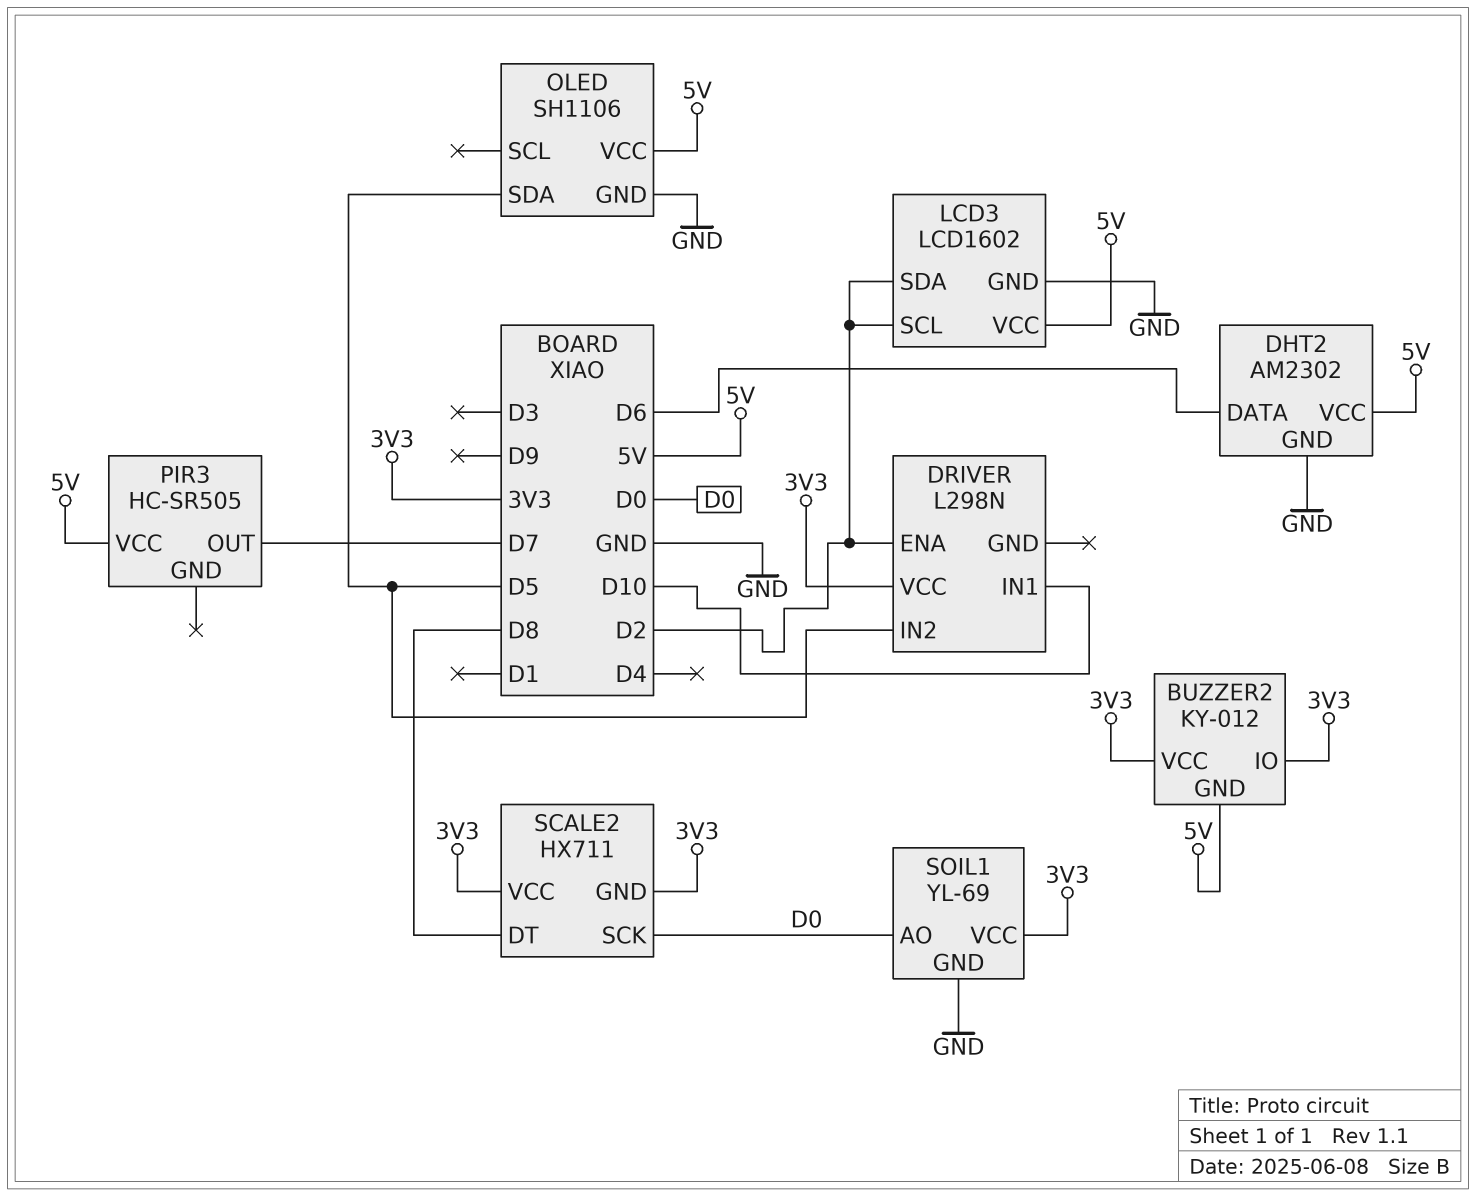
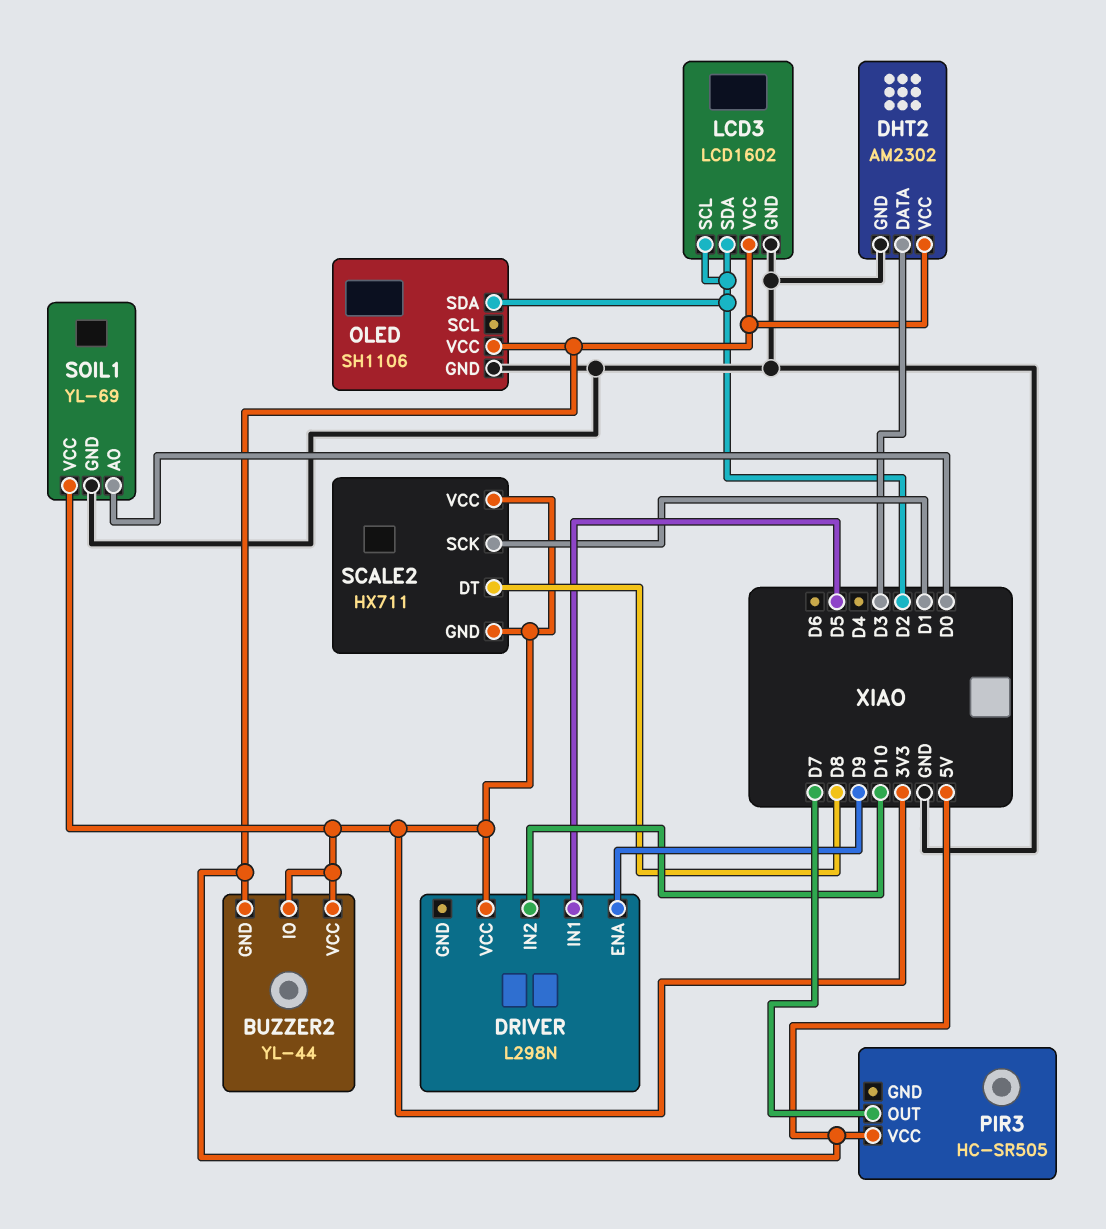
BUZZER2: KY-012 -> YL-44
DHT2 pin DATA: D6 -> D3
DRIVER pin ENA: D2 -> D9
DRIVER pin IN1: D10 -> D5
DRIVER pin IN2: D5 -> D10
OLED pin SDA: D5 -> D2
SCALE2 pin SCK: D0 -> D1

